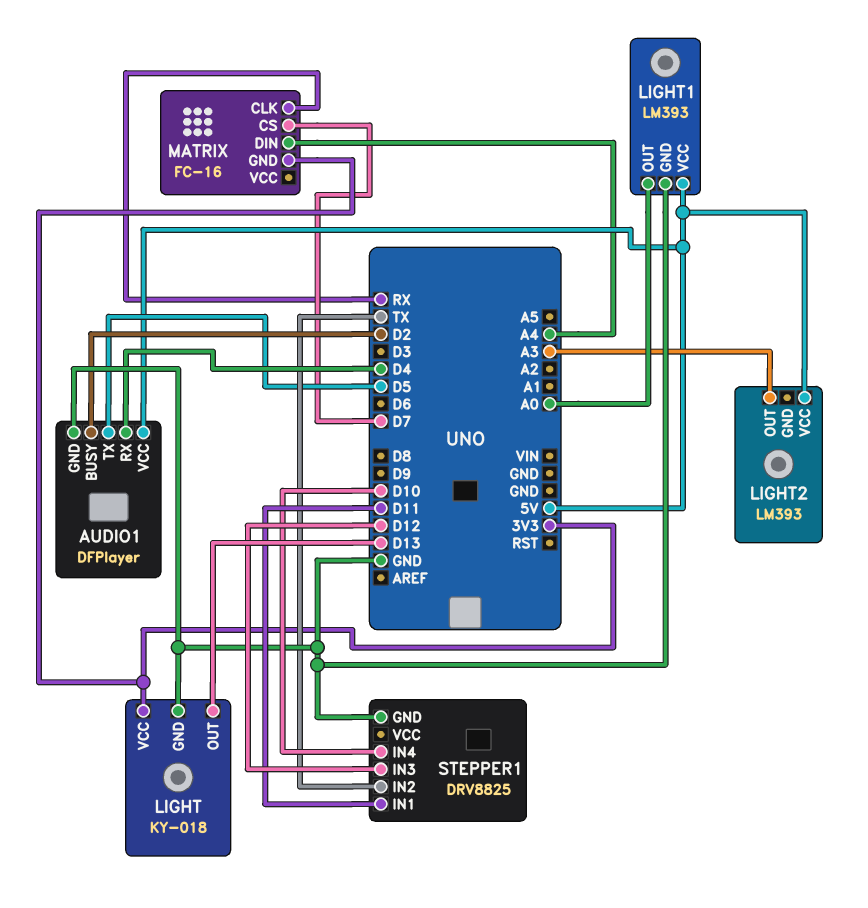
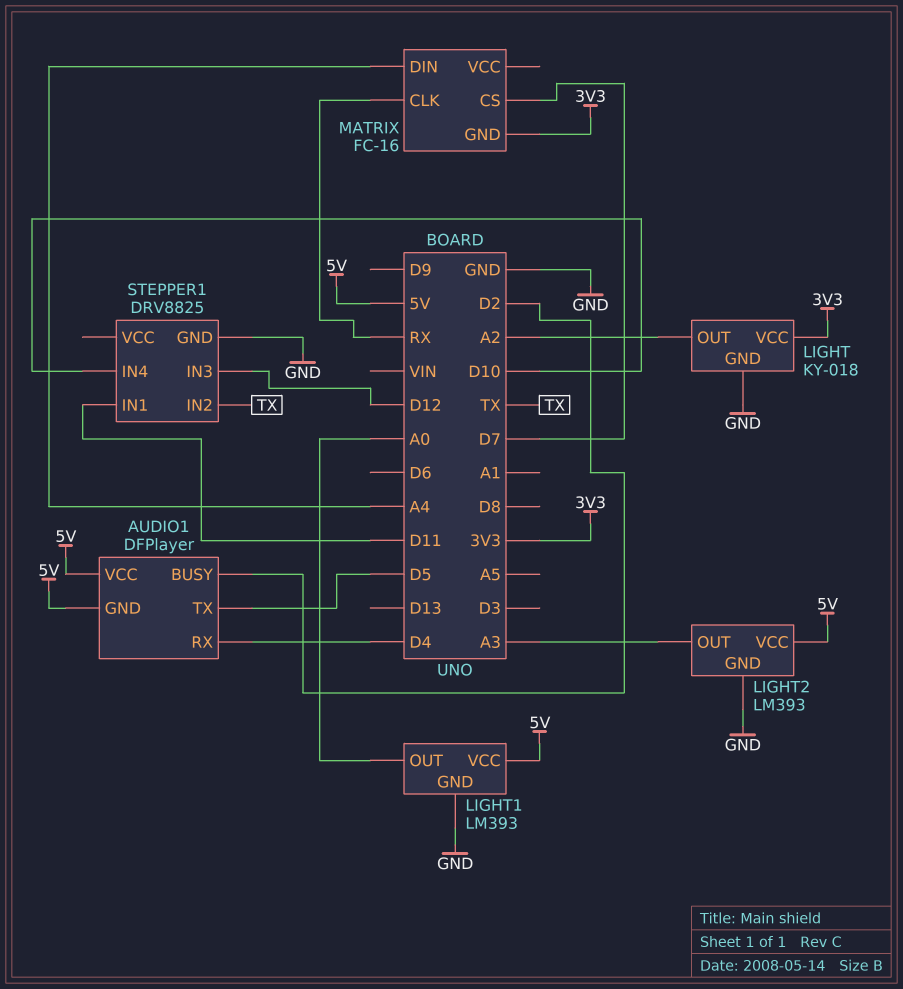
AUDIO1 pin GND: GND -> 5V
LIGHT pin OUT: D13 -> A2
LIGHT2 pin GND: none -> GND

